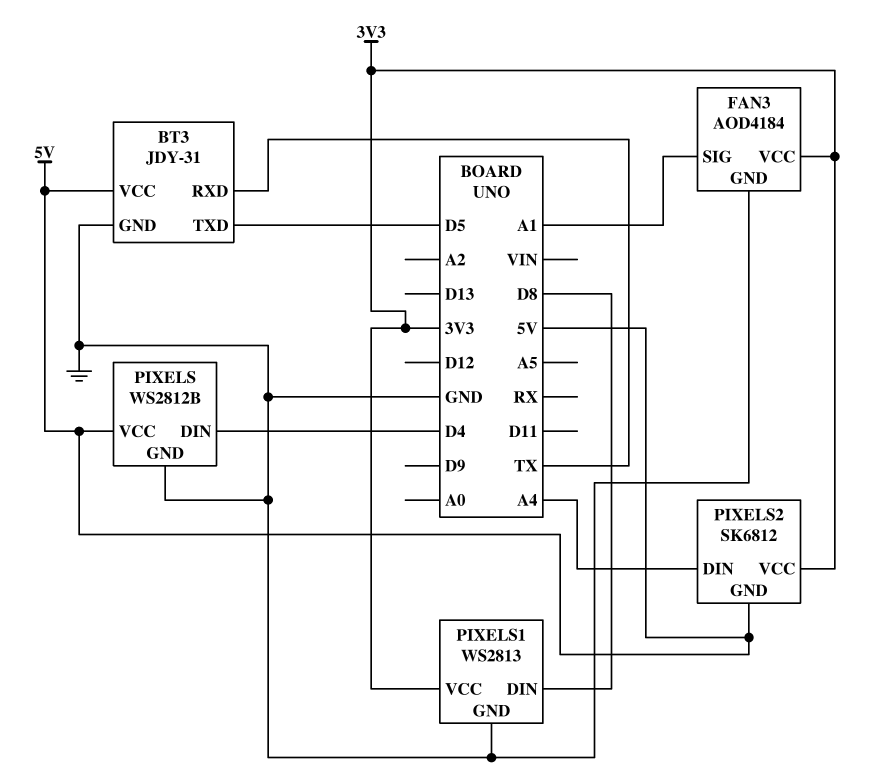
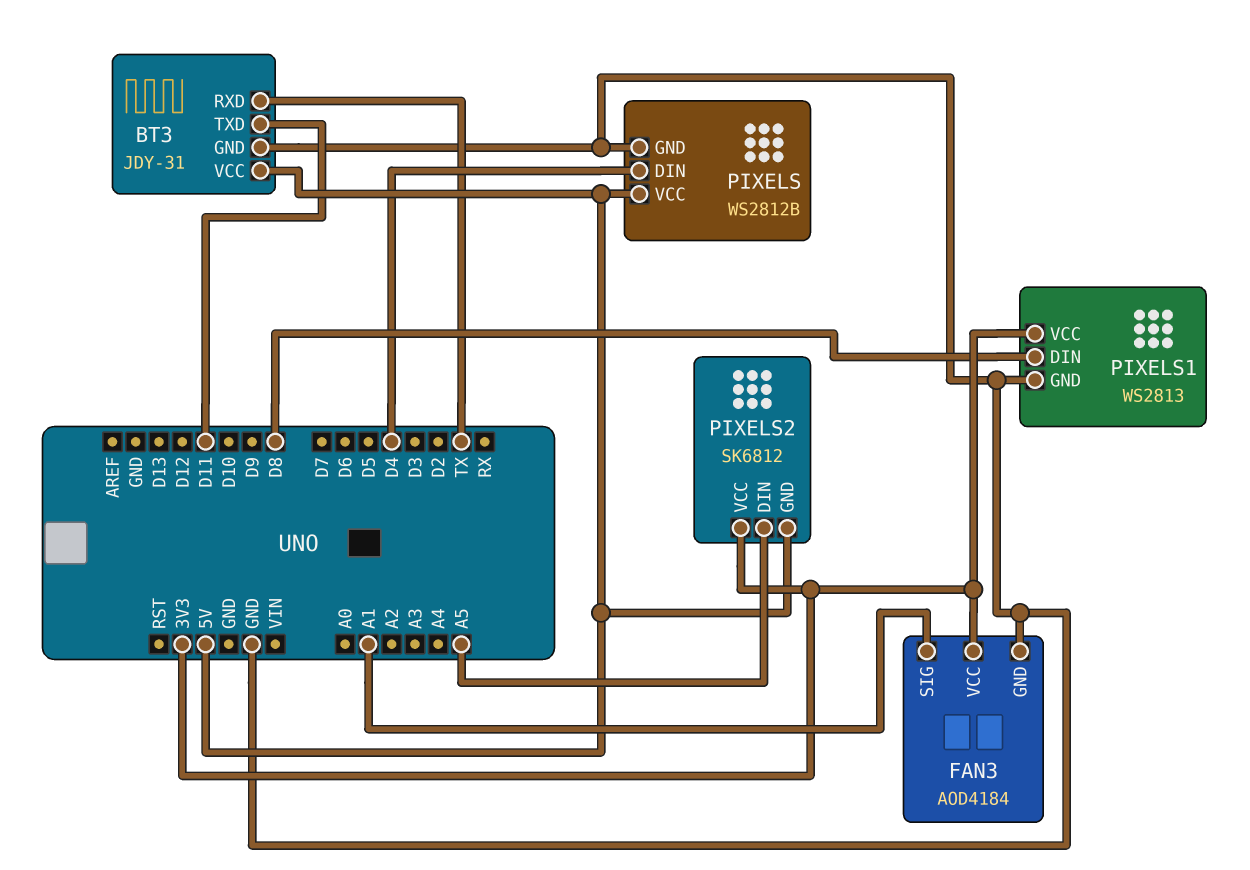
BT3 pin TXD: D5 -> D11
PIXELS2 pin DIN: A4 -> A5

